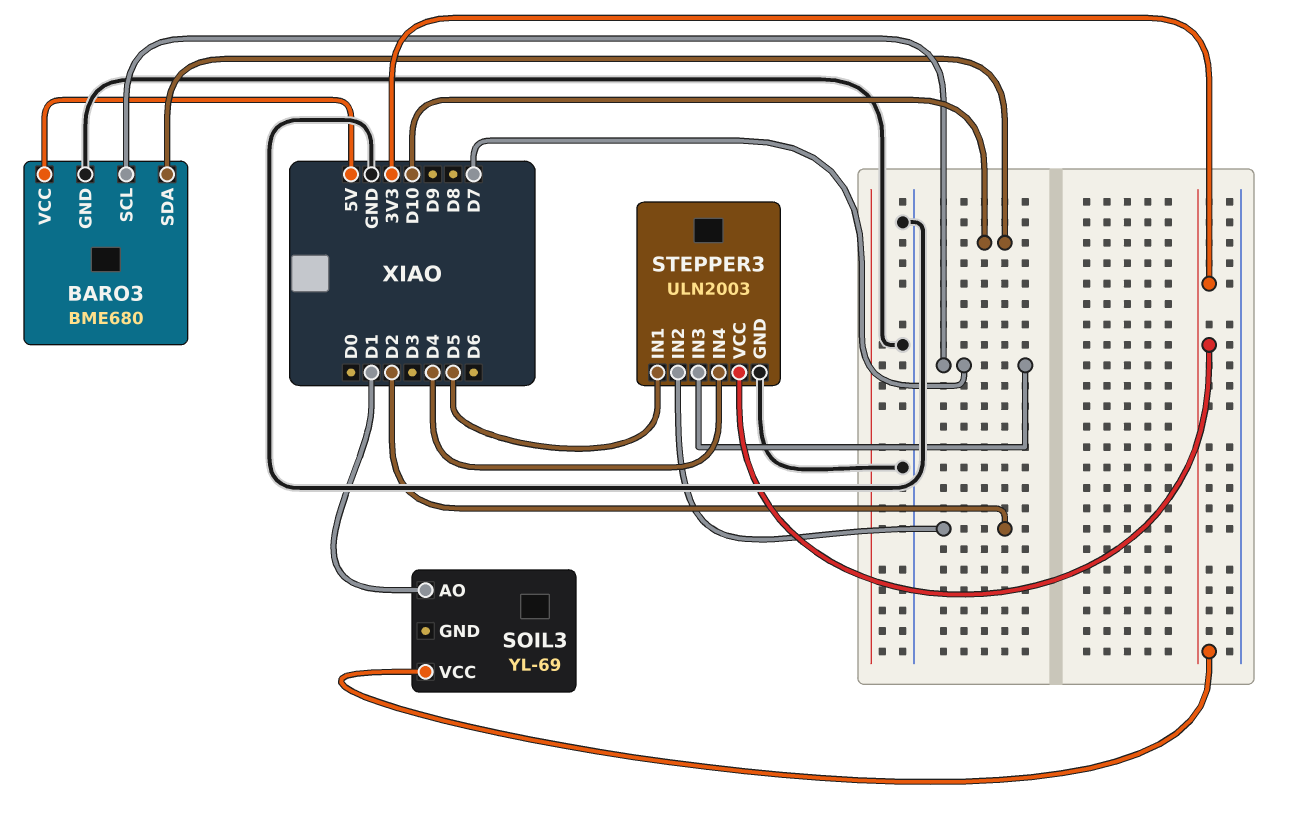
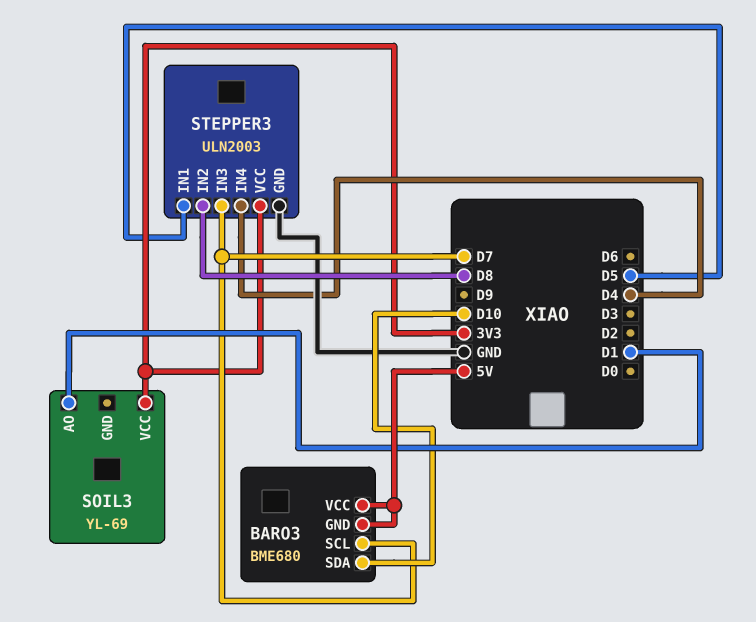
BARO3 pin GND: GND -> 5V
STEPPER3 pin IN2: D2 -> D8

